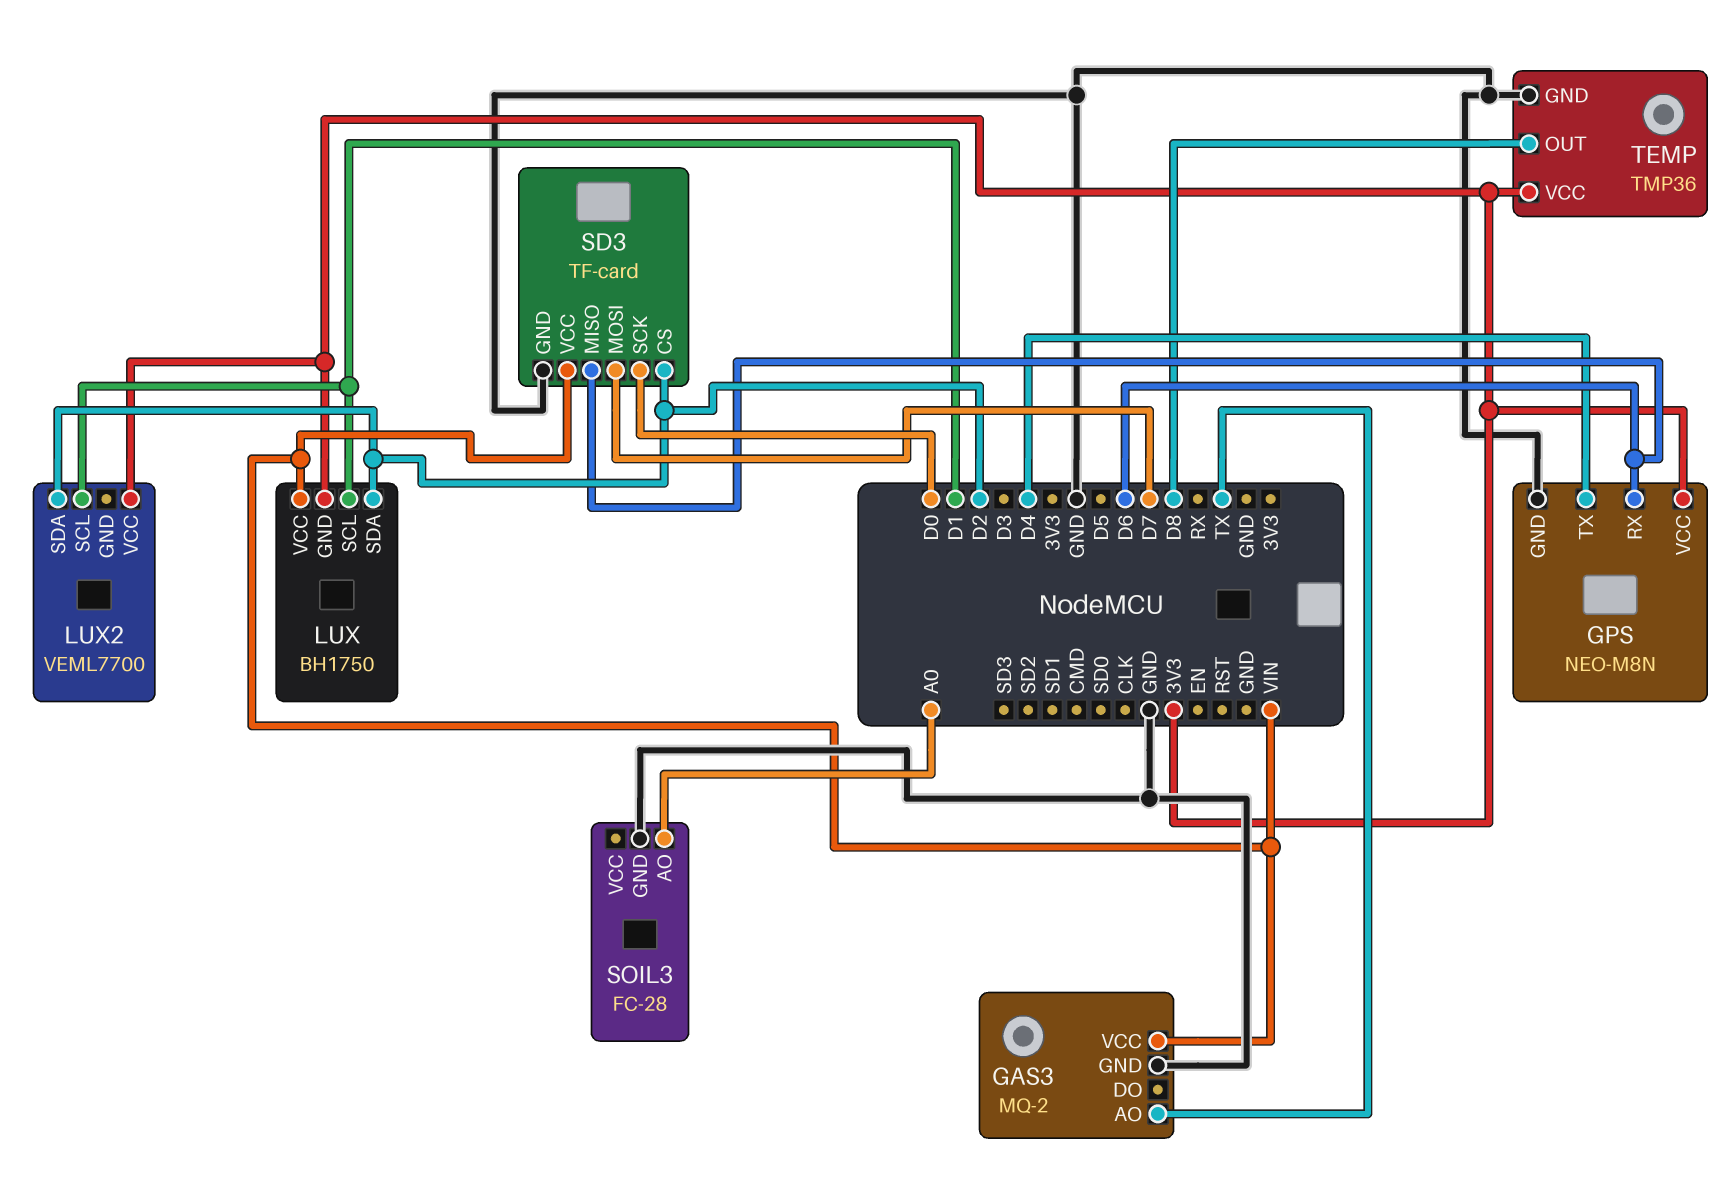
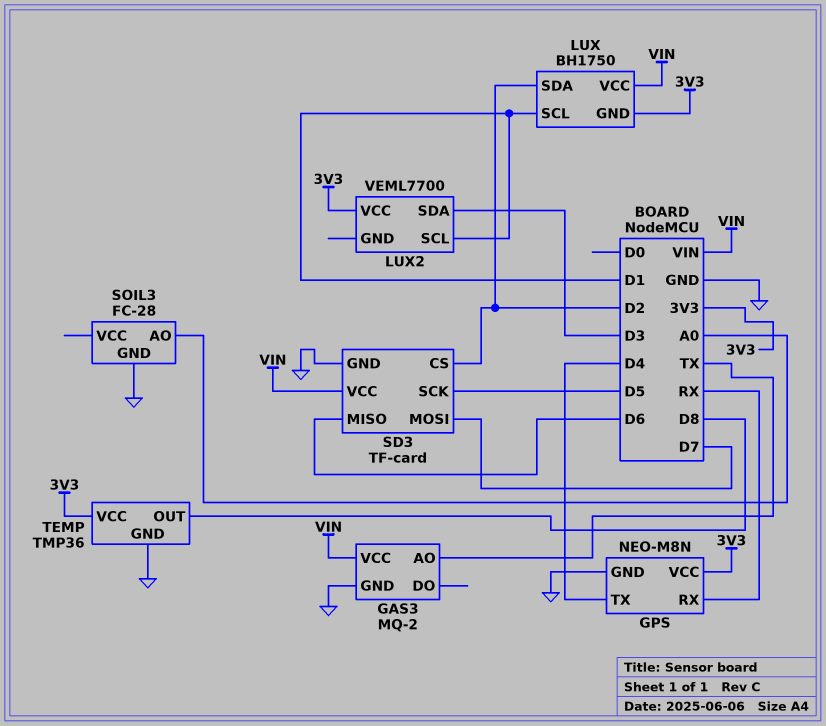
GPS pin RX: D6 -> RX
LUX2 pin SDA: D2 -> D3
SD3 pin SCK: D0 -> D5

